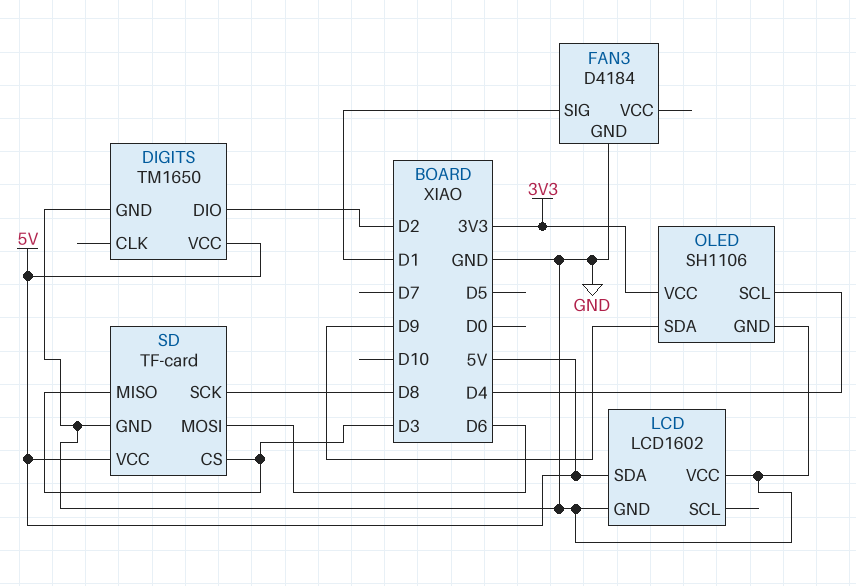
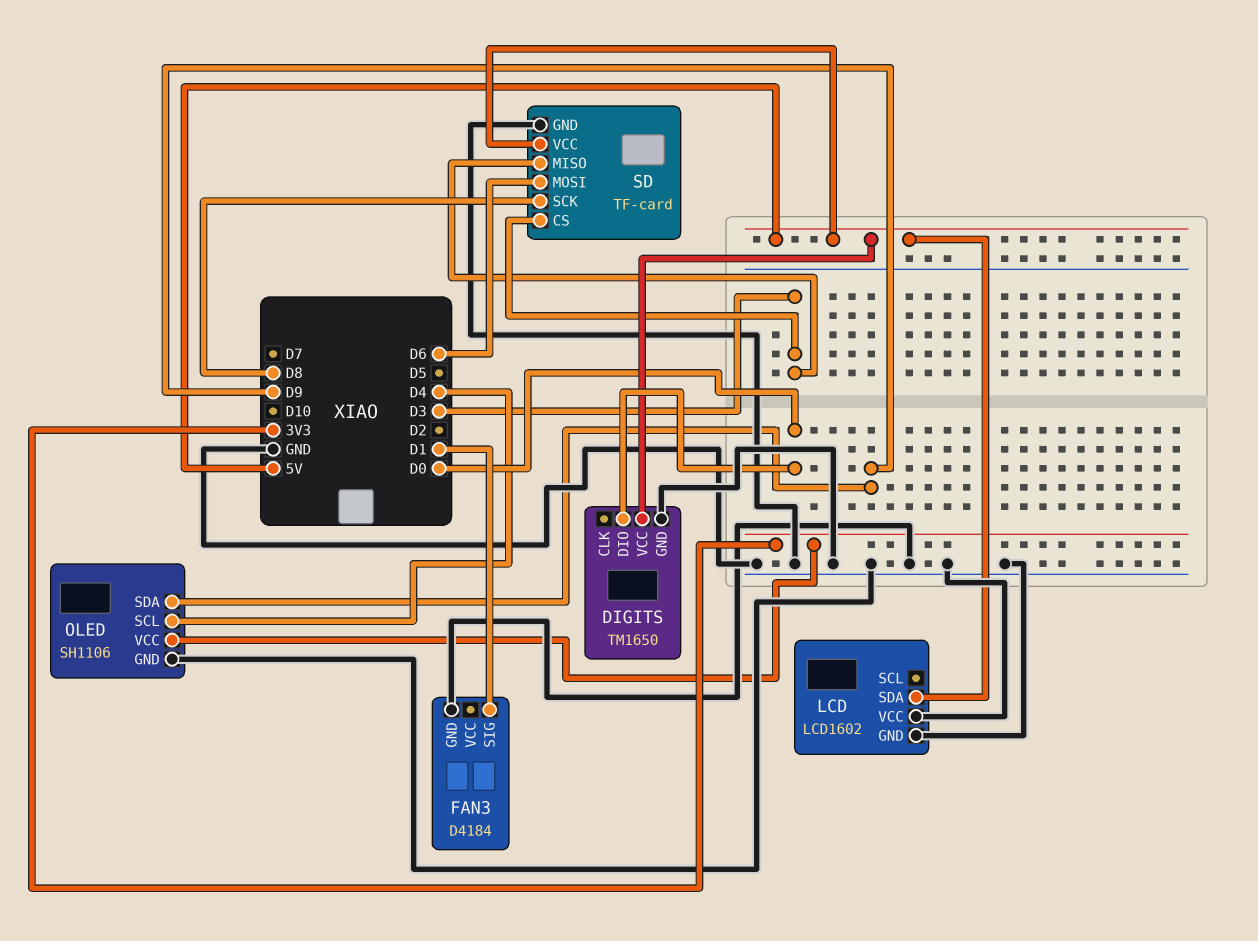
DIGITS pin DIO: D2 -> D0

